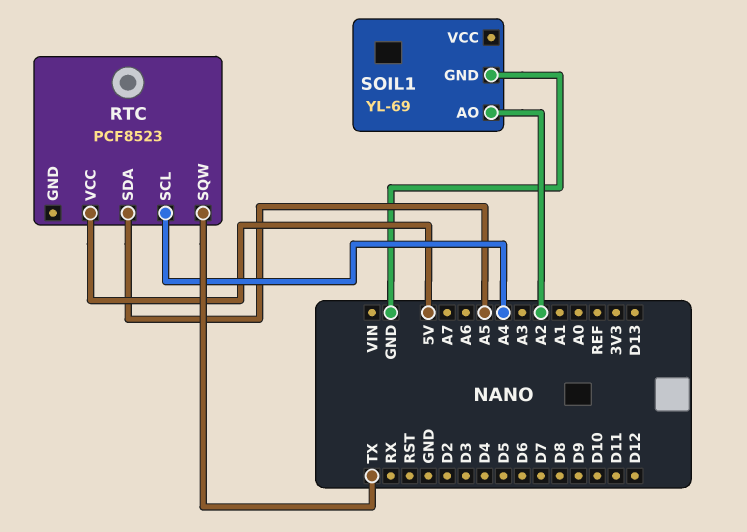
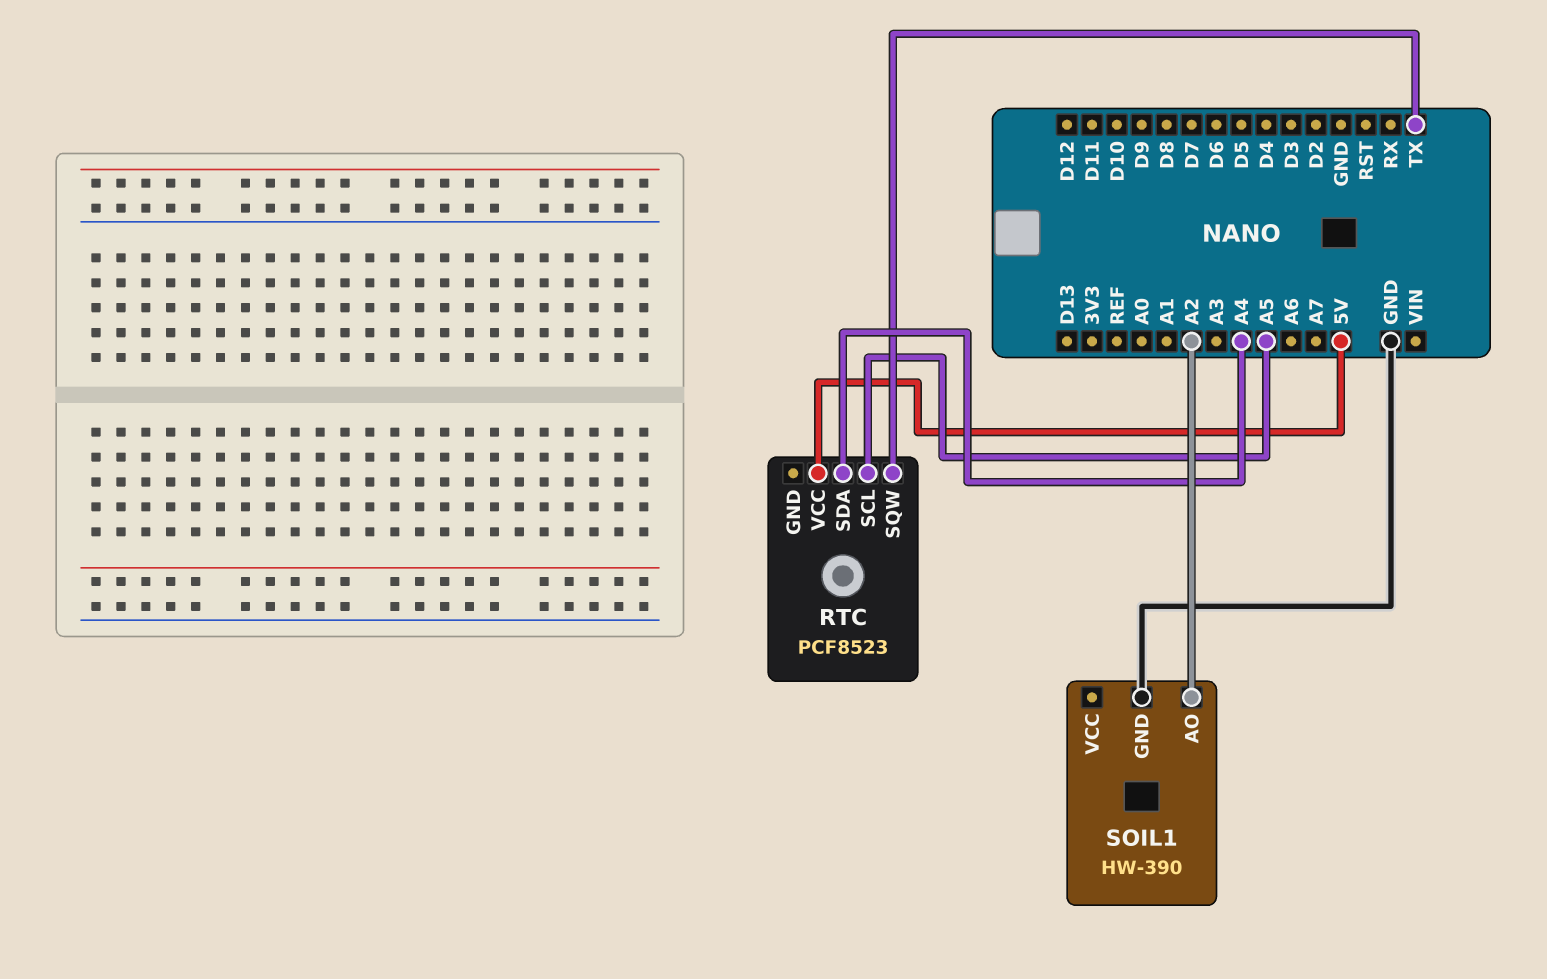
RTC pin SCL: A4 -> A5
RTC pin SDA: A5 -> A4
SOIL1: YL-69 -> HW-390

